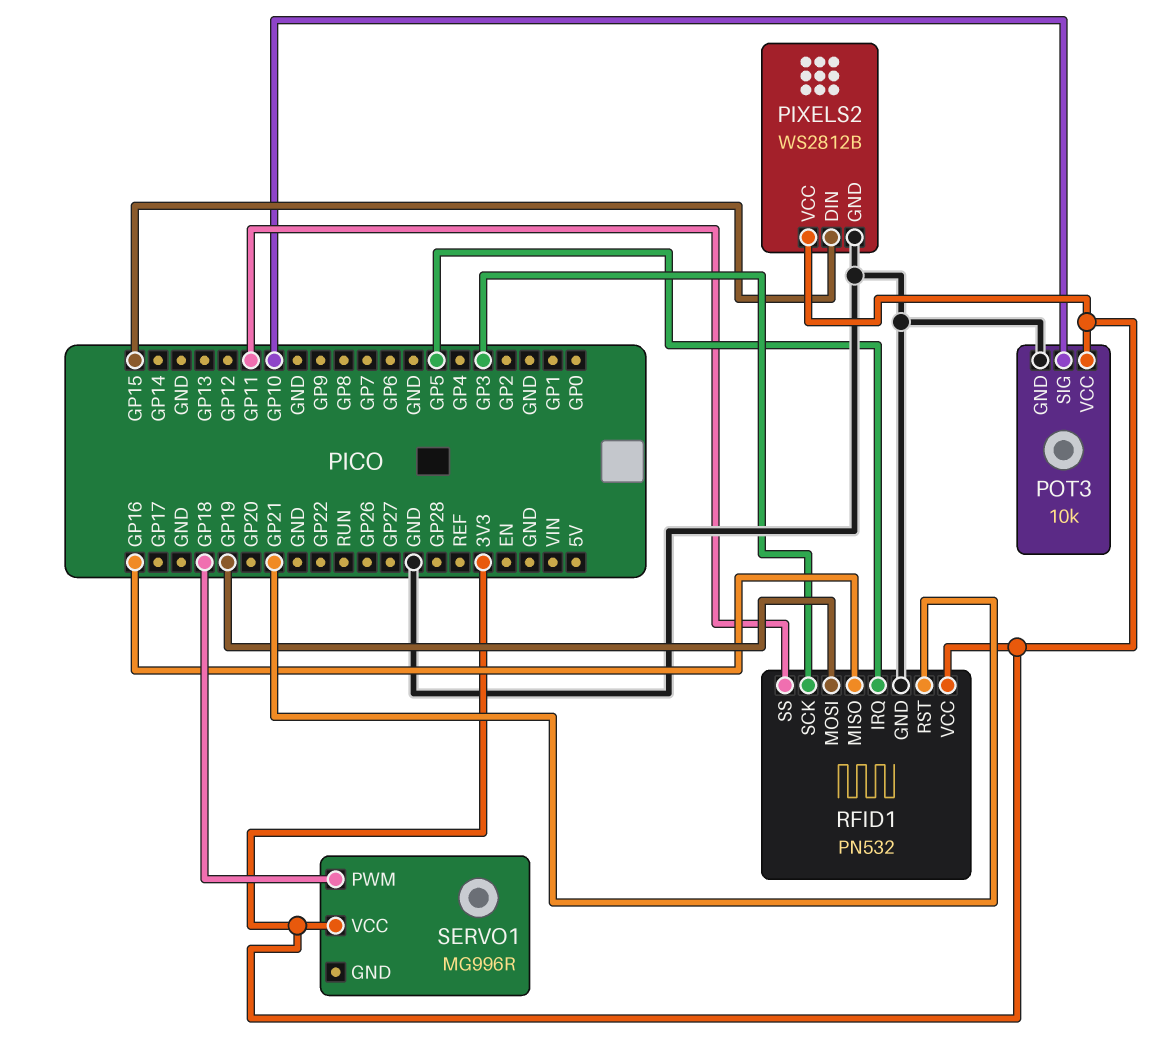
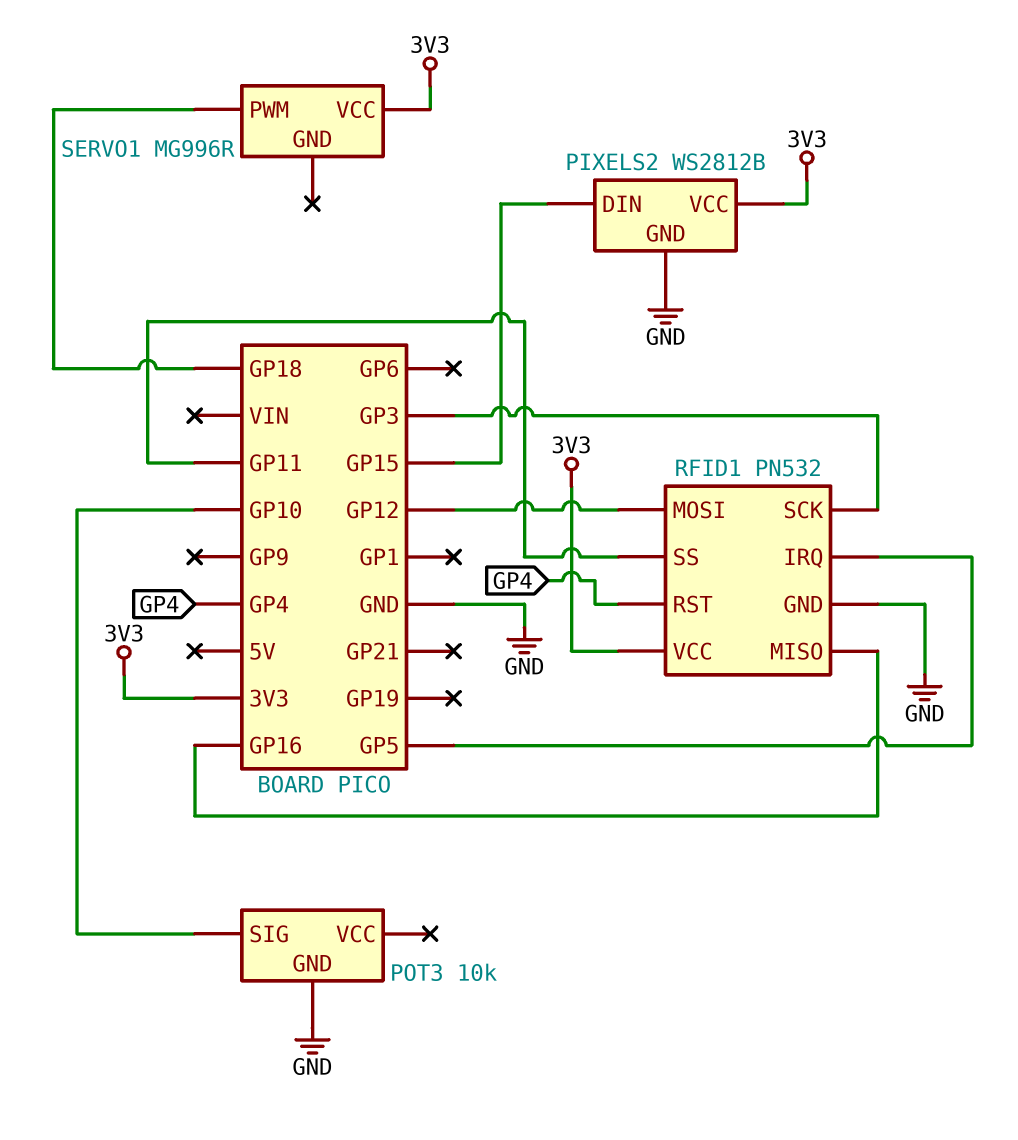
POT3 pin VCC: 3V3 -> none
RFID1 pin MOSI: GP19 -> GP12
RFID1 pin RST: GP21 -> GP4

